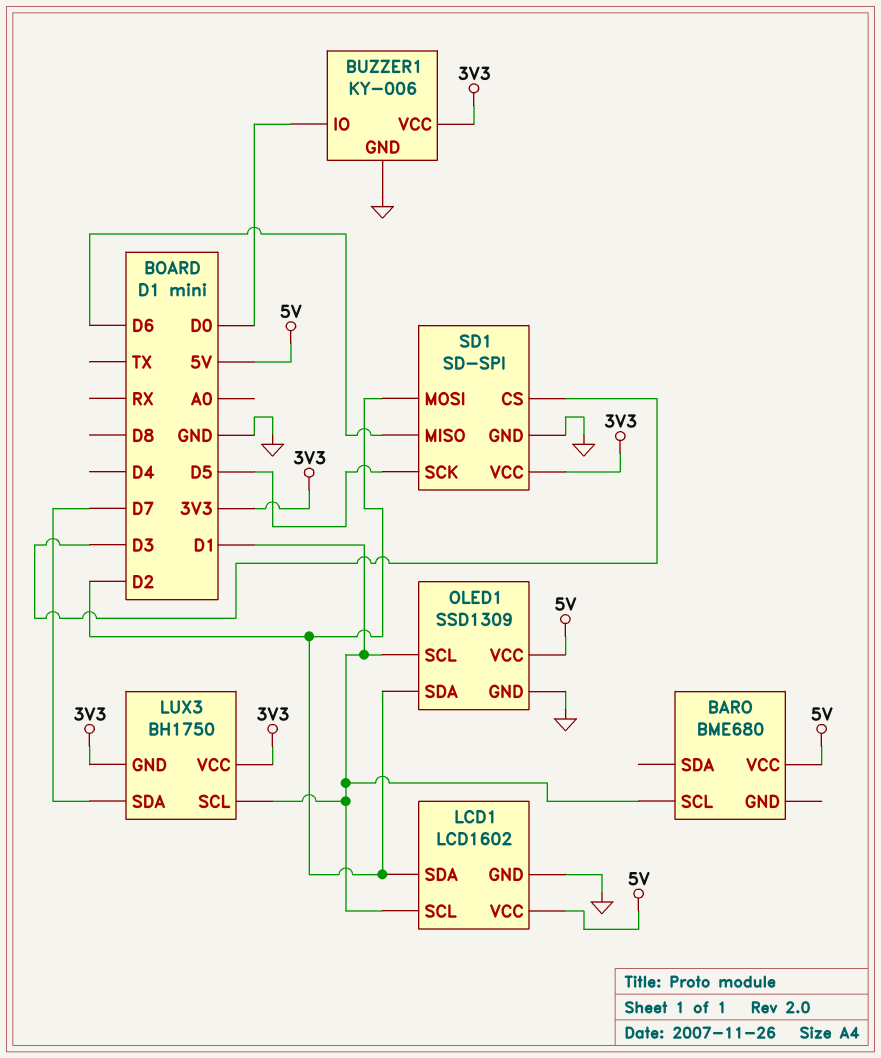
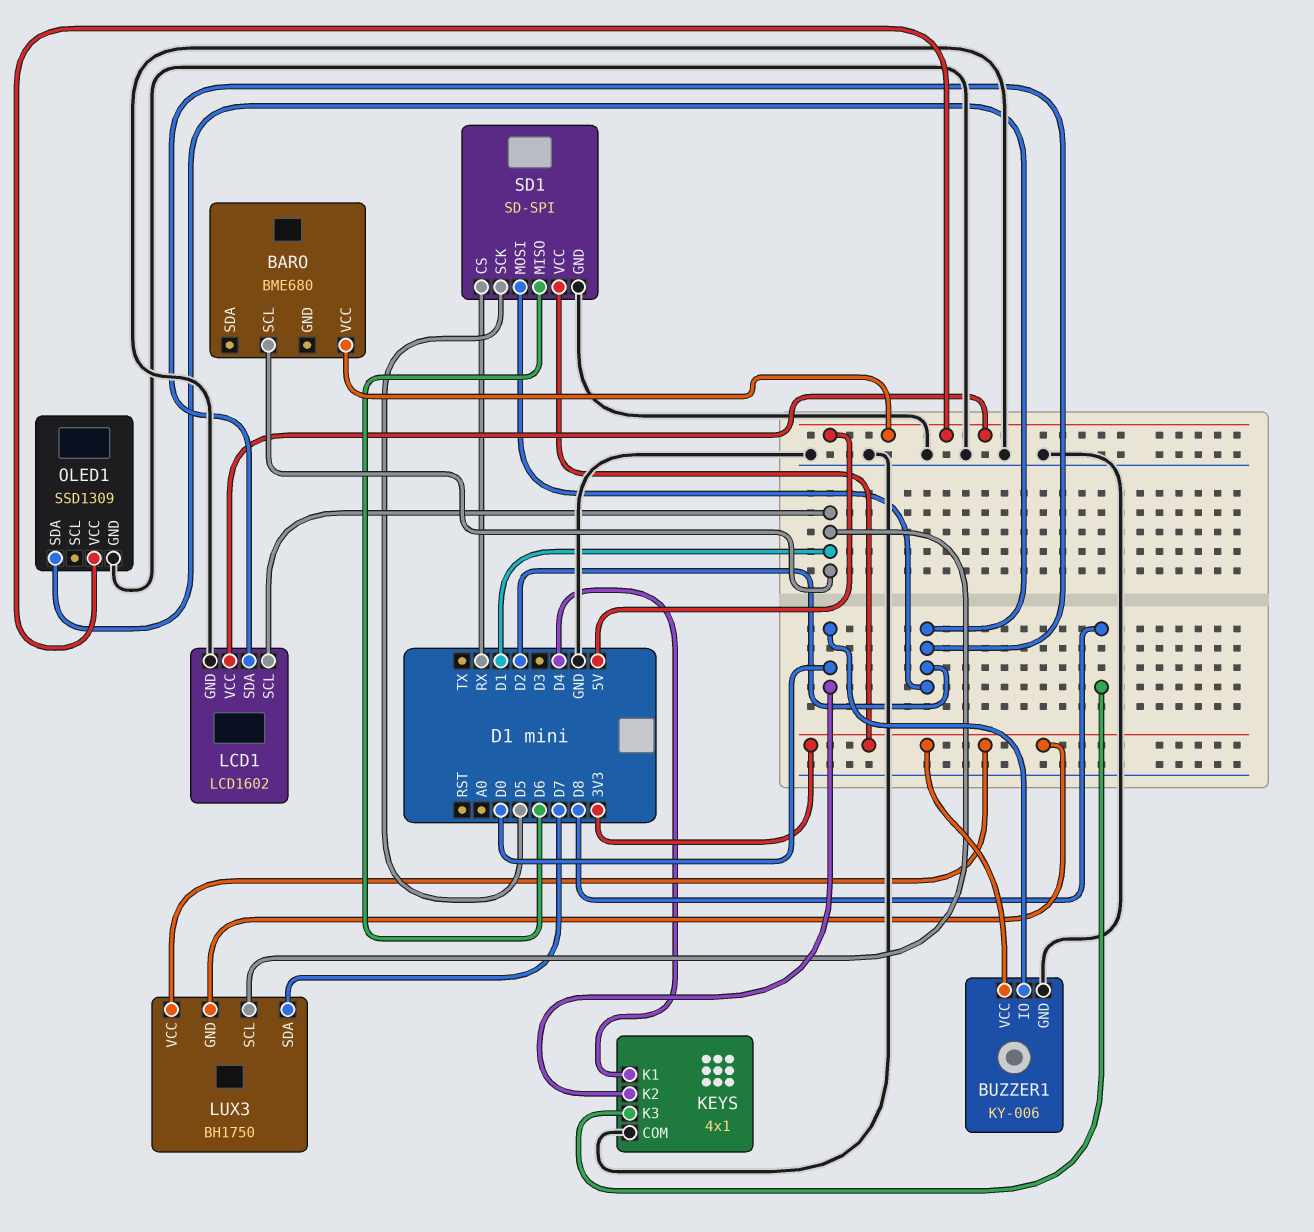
KEYS: none -> 4x1
KEYS pin COM: none -> GND
KEYS pin K1: none -> D4
KEYS pin K2: none -> D0
KEYS pin K3: none -> D8
OLED1 pin SCL: D1 -> none
SD1 pin CS: D3 -> RX

